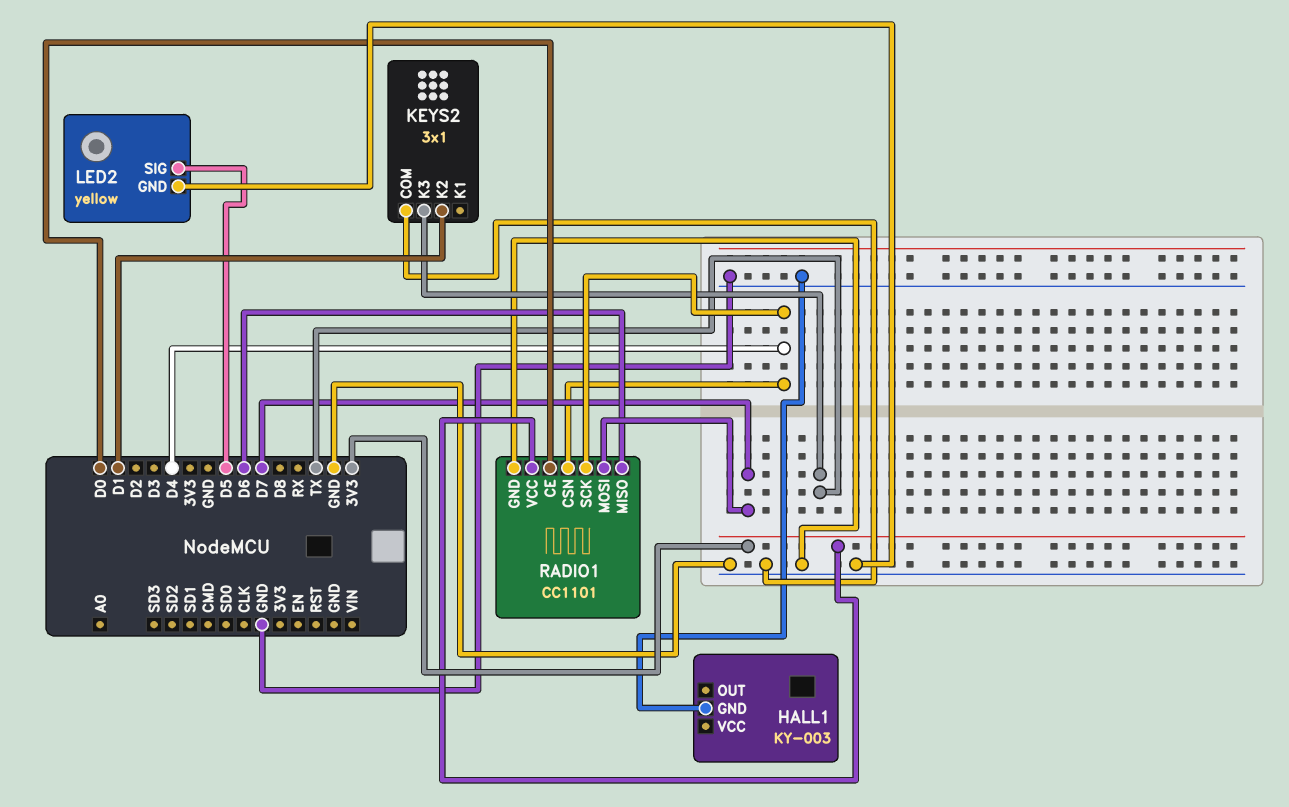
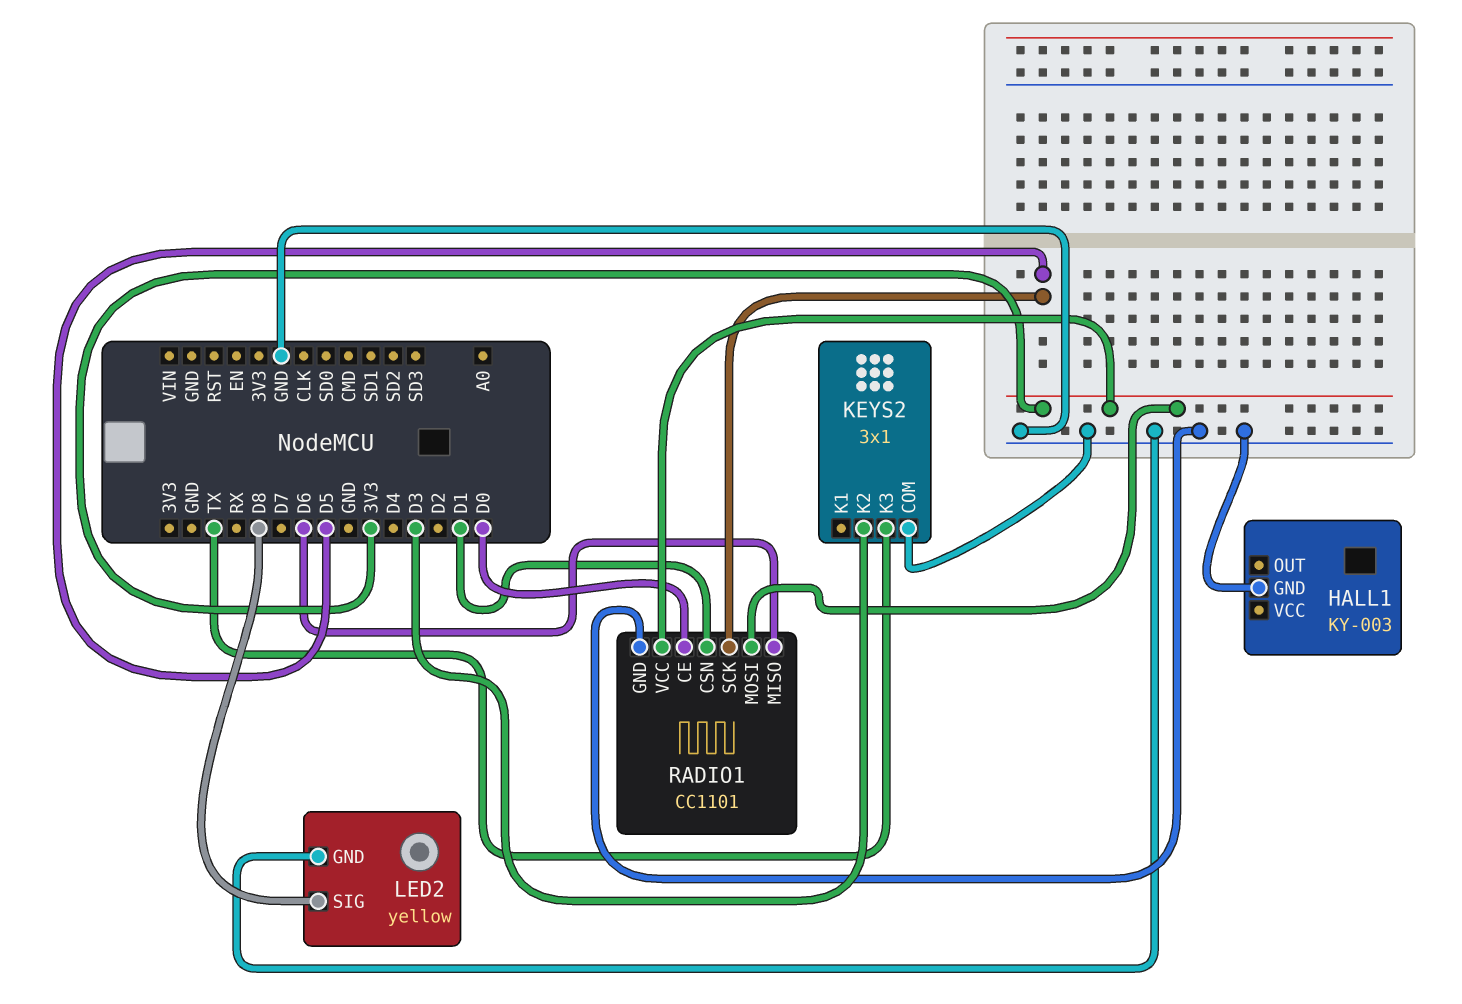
KEYS2 pin K2: D1 -> D3
LED2 pin SIG: D5 -> D8
RADIO1 pin CSN: D4 -> D1
RADIO1 pin MOSI: D7 -> 3V3
RADIO1 pin SCK: D4 -> D5

